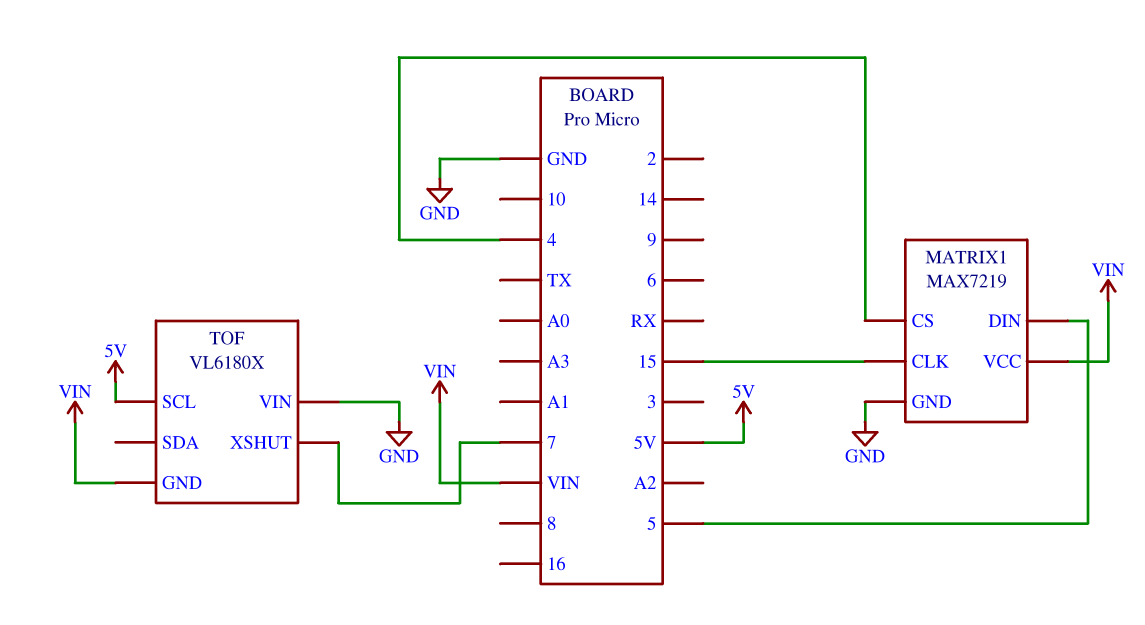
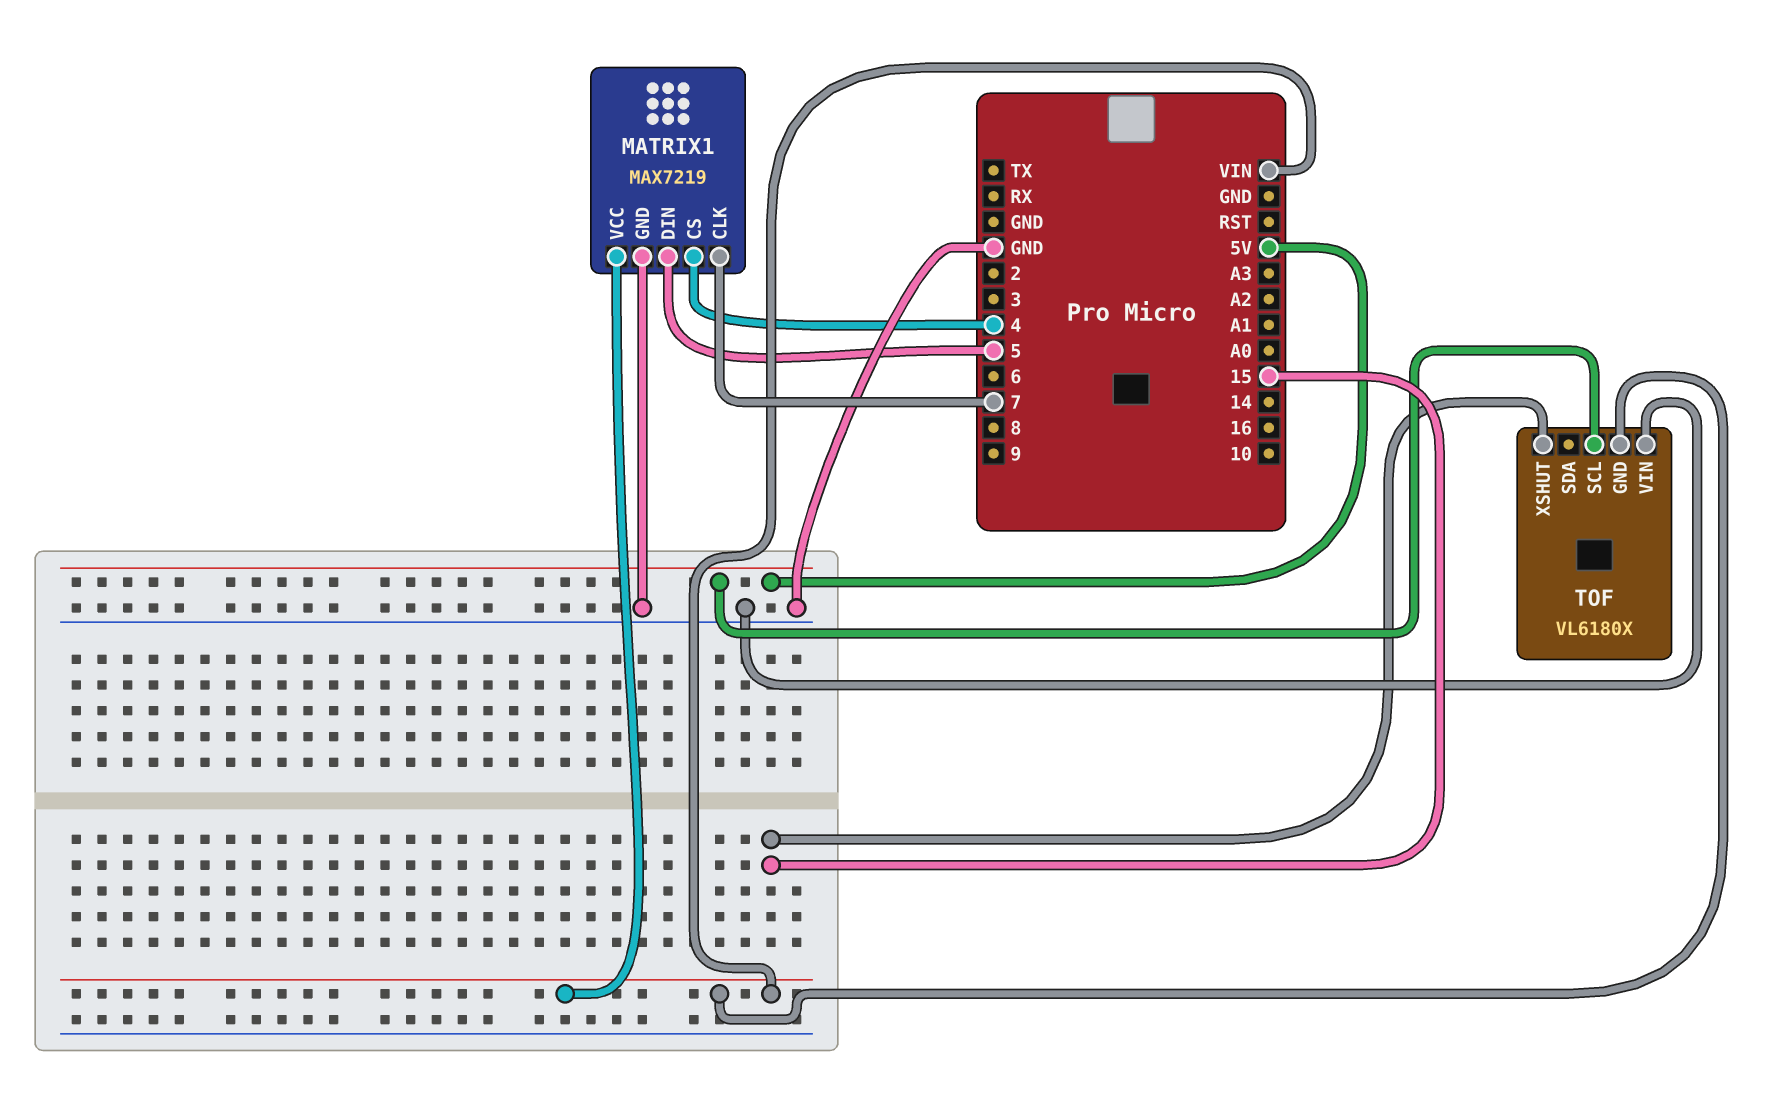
MATRIX1 pin CLK: 15 -> 7
TOF pin XSHUT: 7 -> 15

